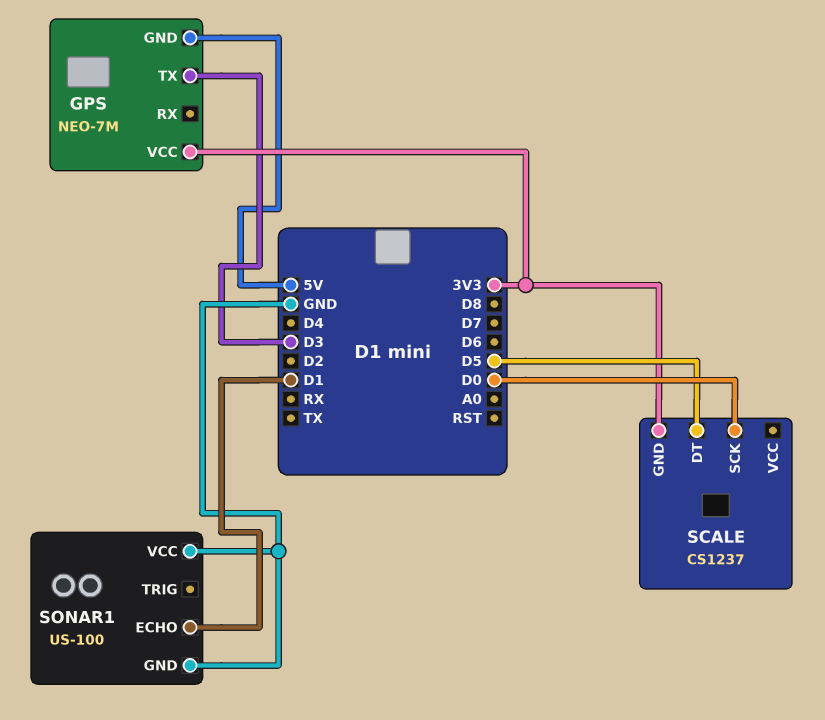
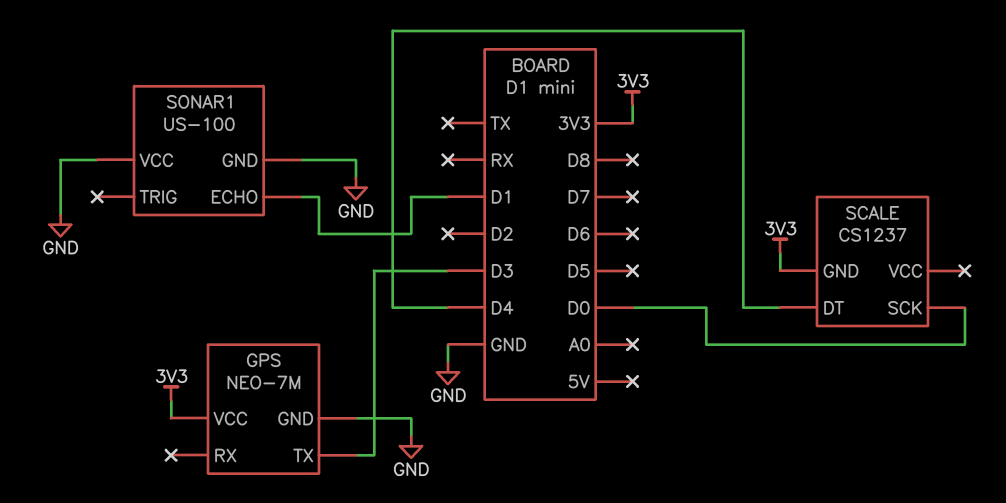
GPS pin GND: 5V -> GND
SCALE pin DT: D5 -> D4

